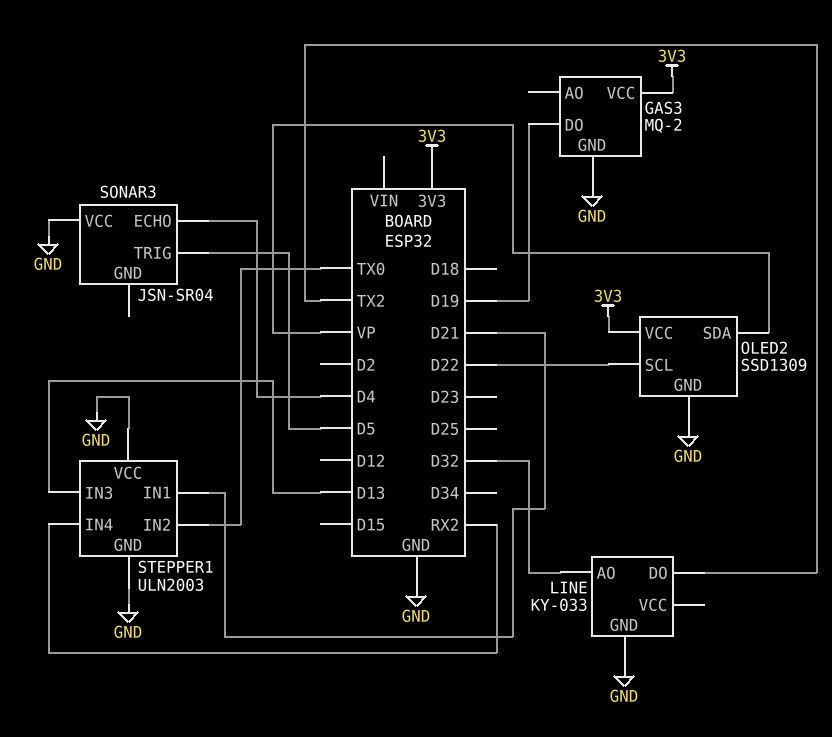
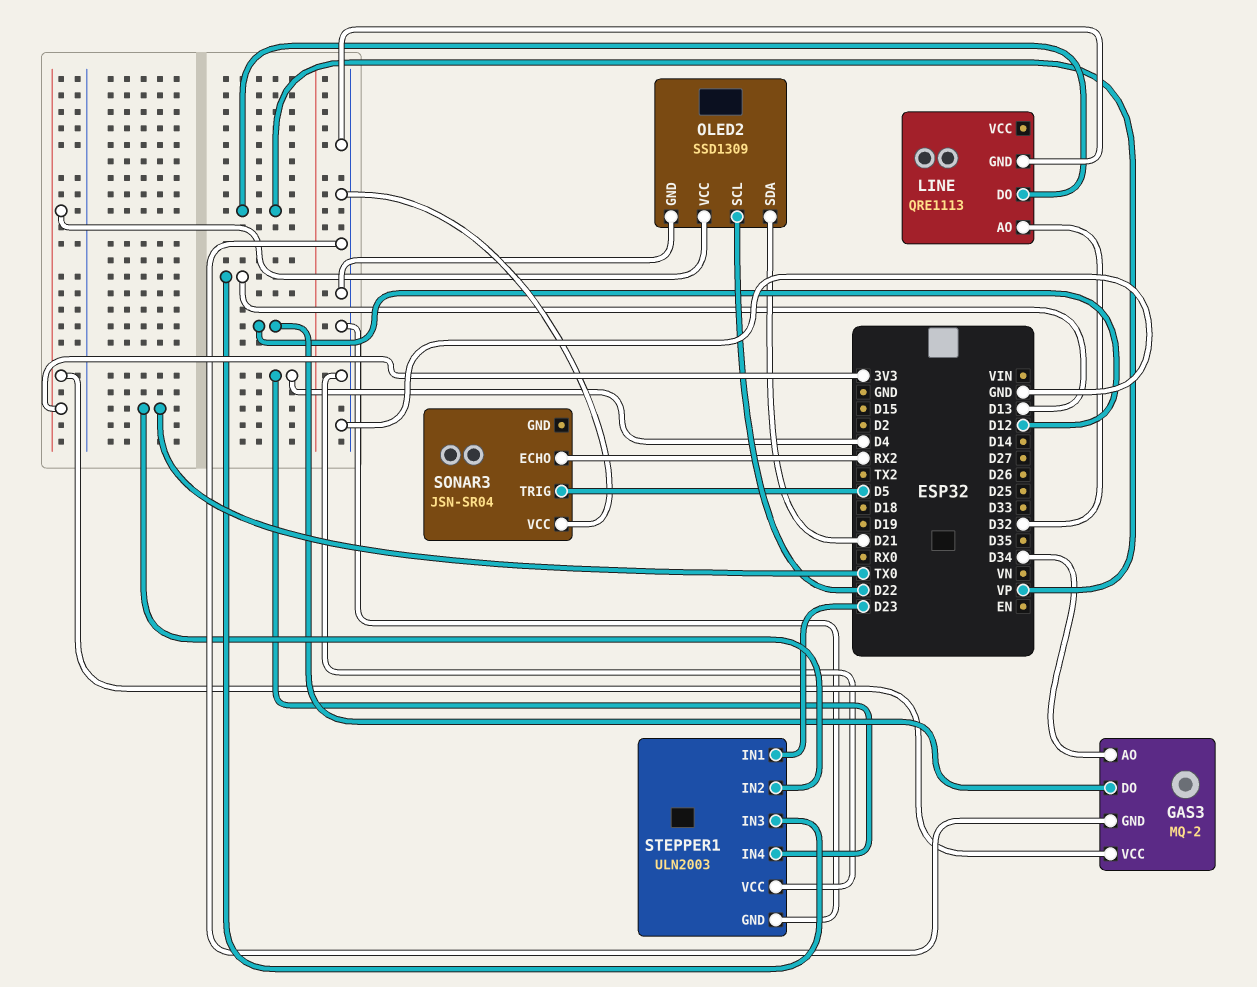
GAS3 pin AO: none -> D34
GAS3 pin DO: D19 -> D12
LINE: KY-033 -> QRE1113
LINE pin DO: TX2 -> VP
OLED2 pin SDA: VP -> D21
SONAR3 pin ECHO: D4 -> RX2
STEPPER1 pin IN1: D21 -> D23
STEPPER1 pin IN4: RX2 -> D4

